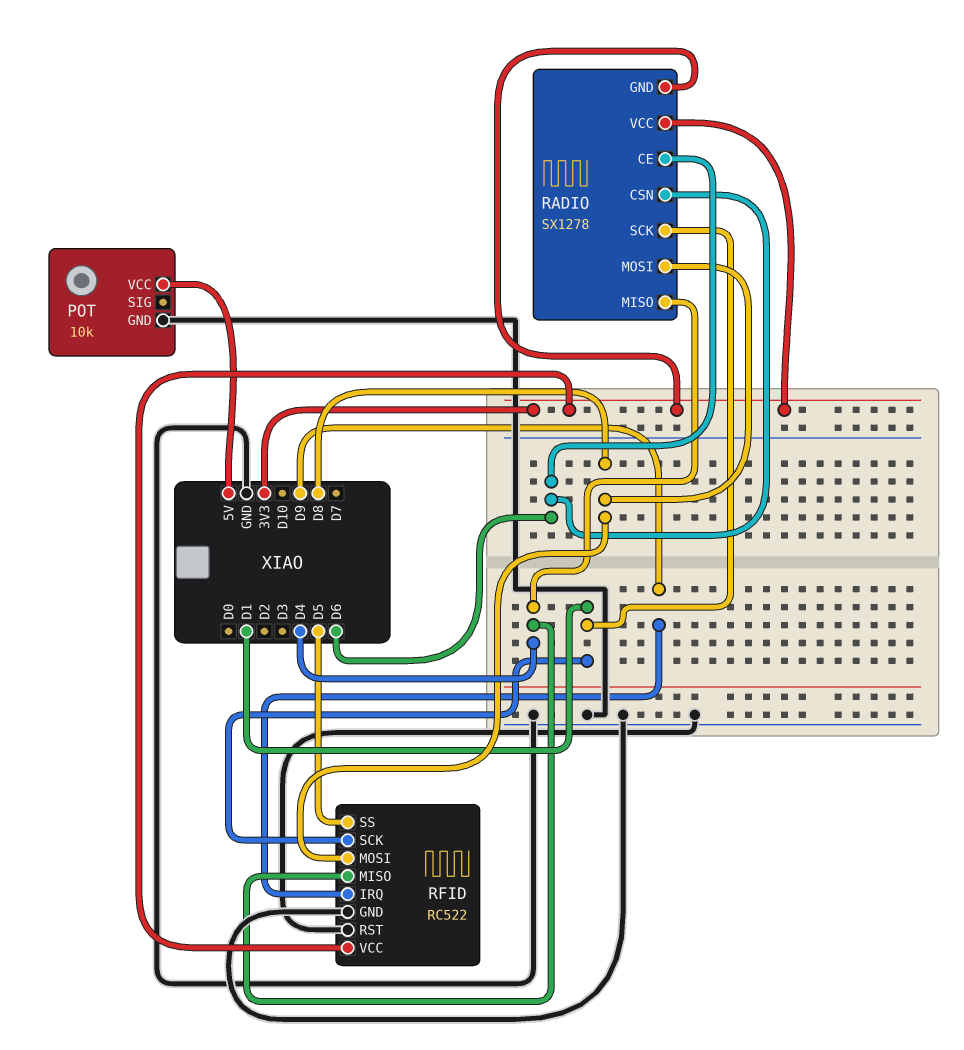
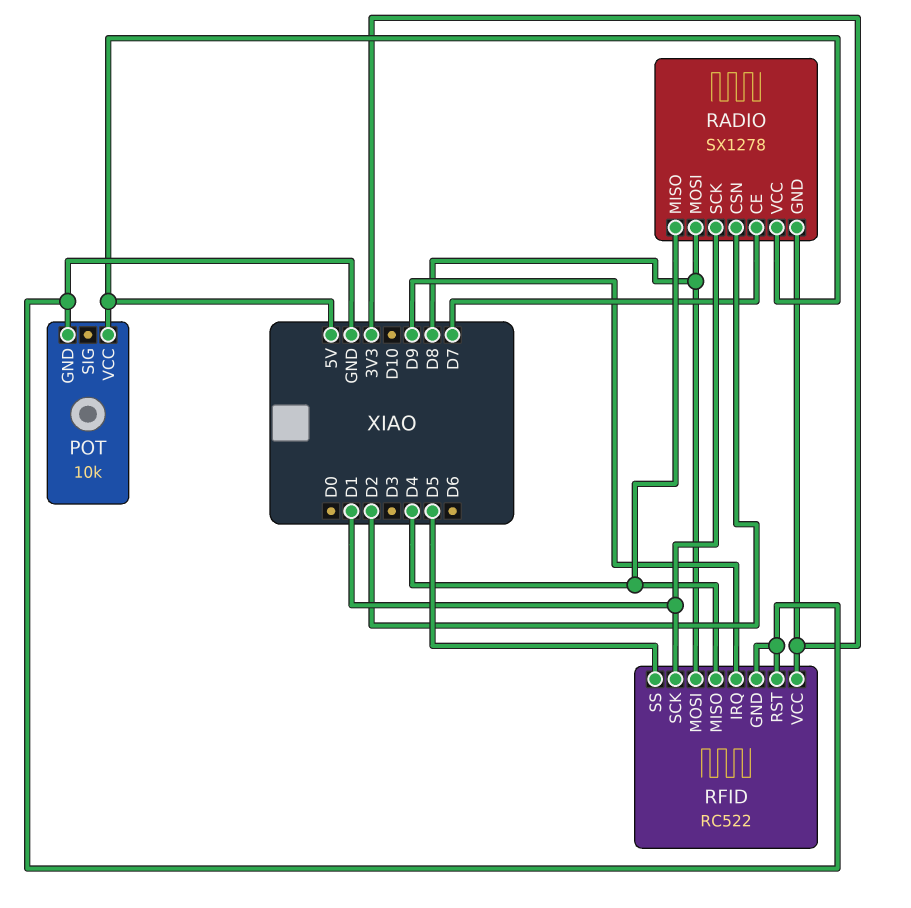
RADIO pin CE: D6 -> D7
RADIO pin CSN: D6 -> D2
RADIO pin VCC: 3V3 -> 5V

